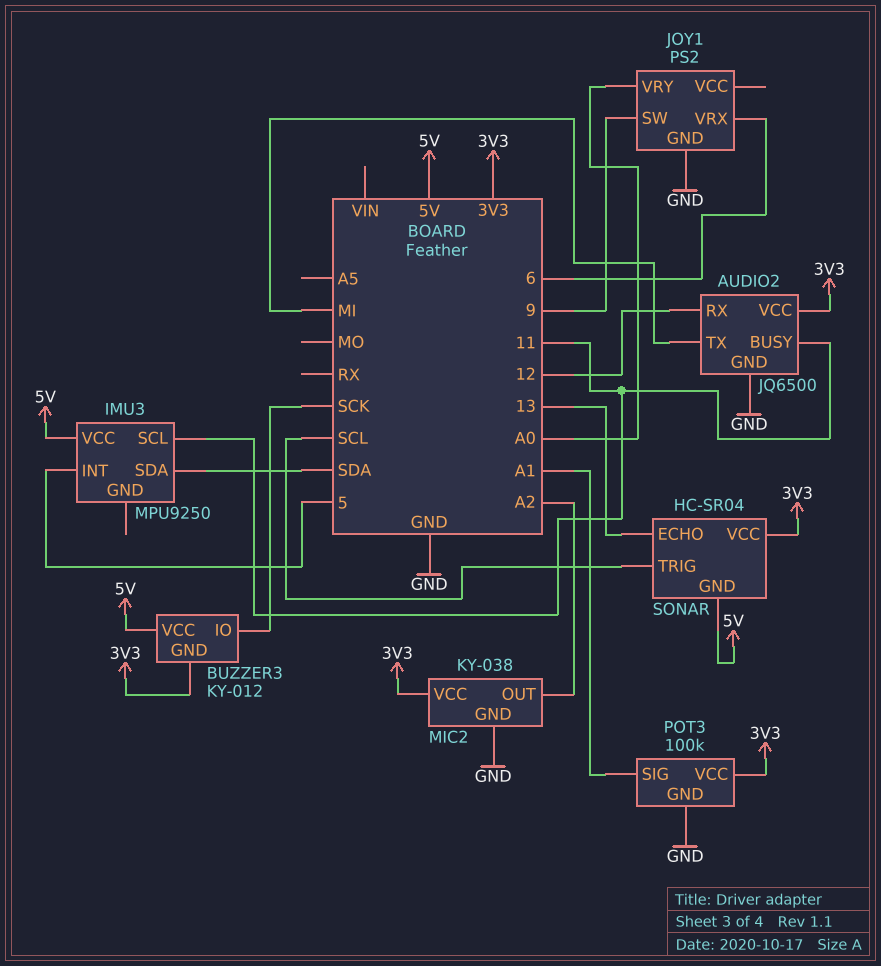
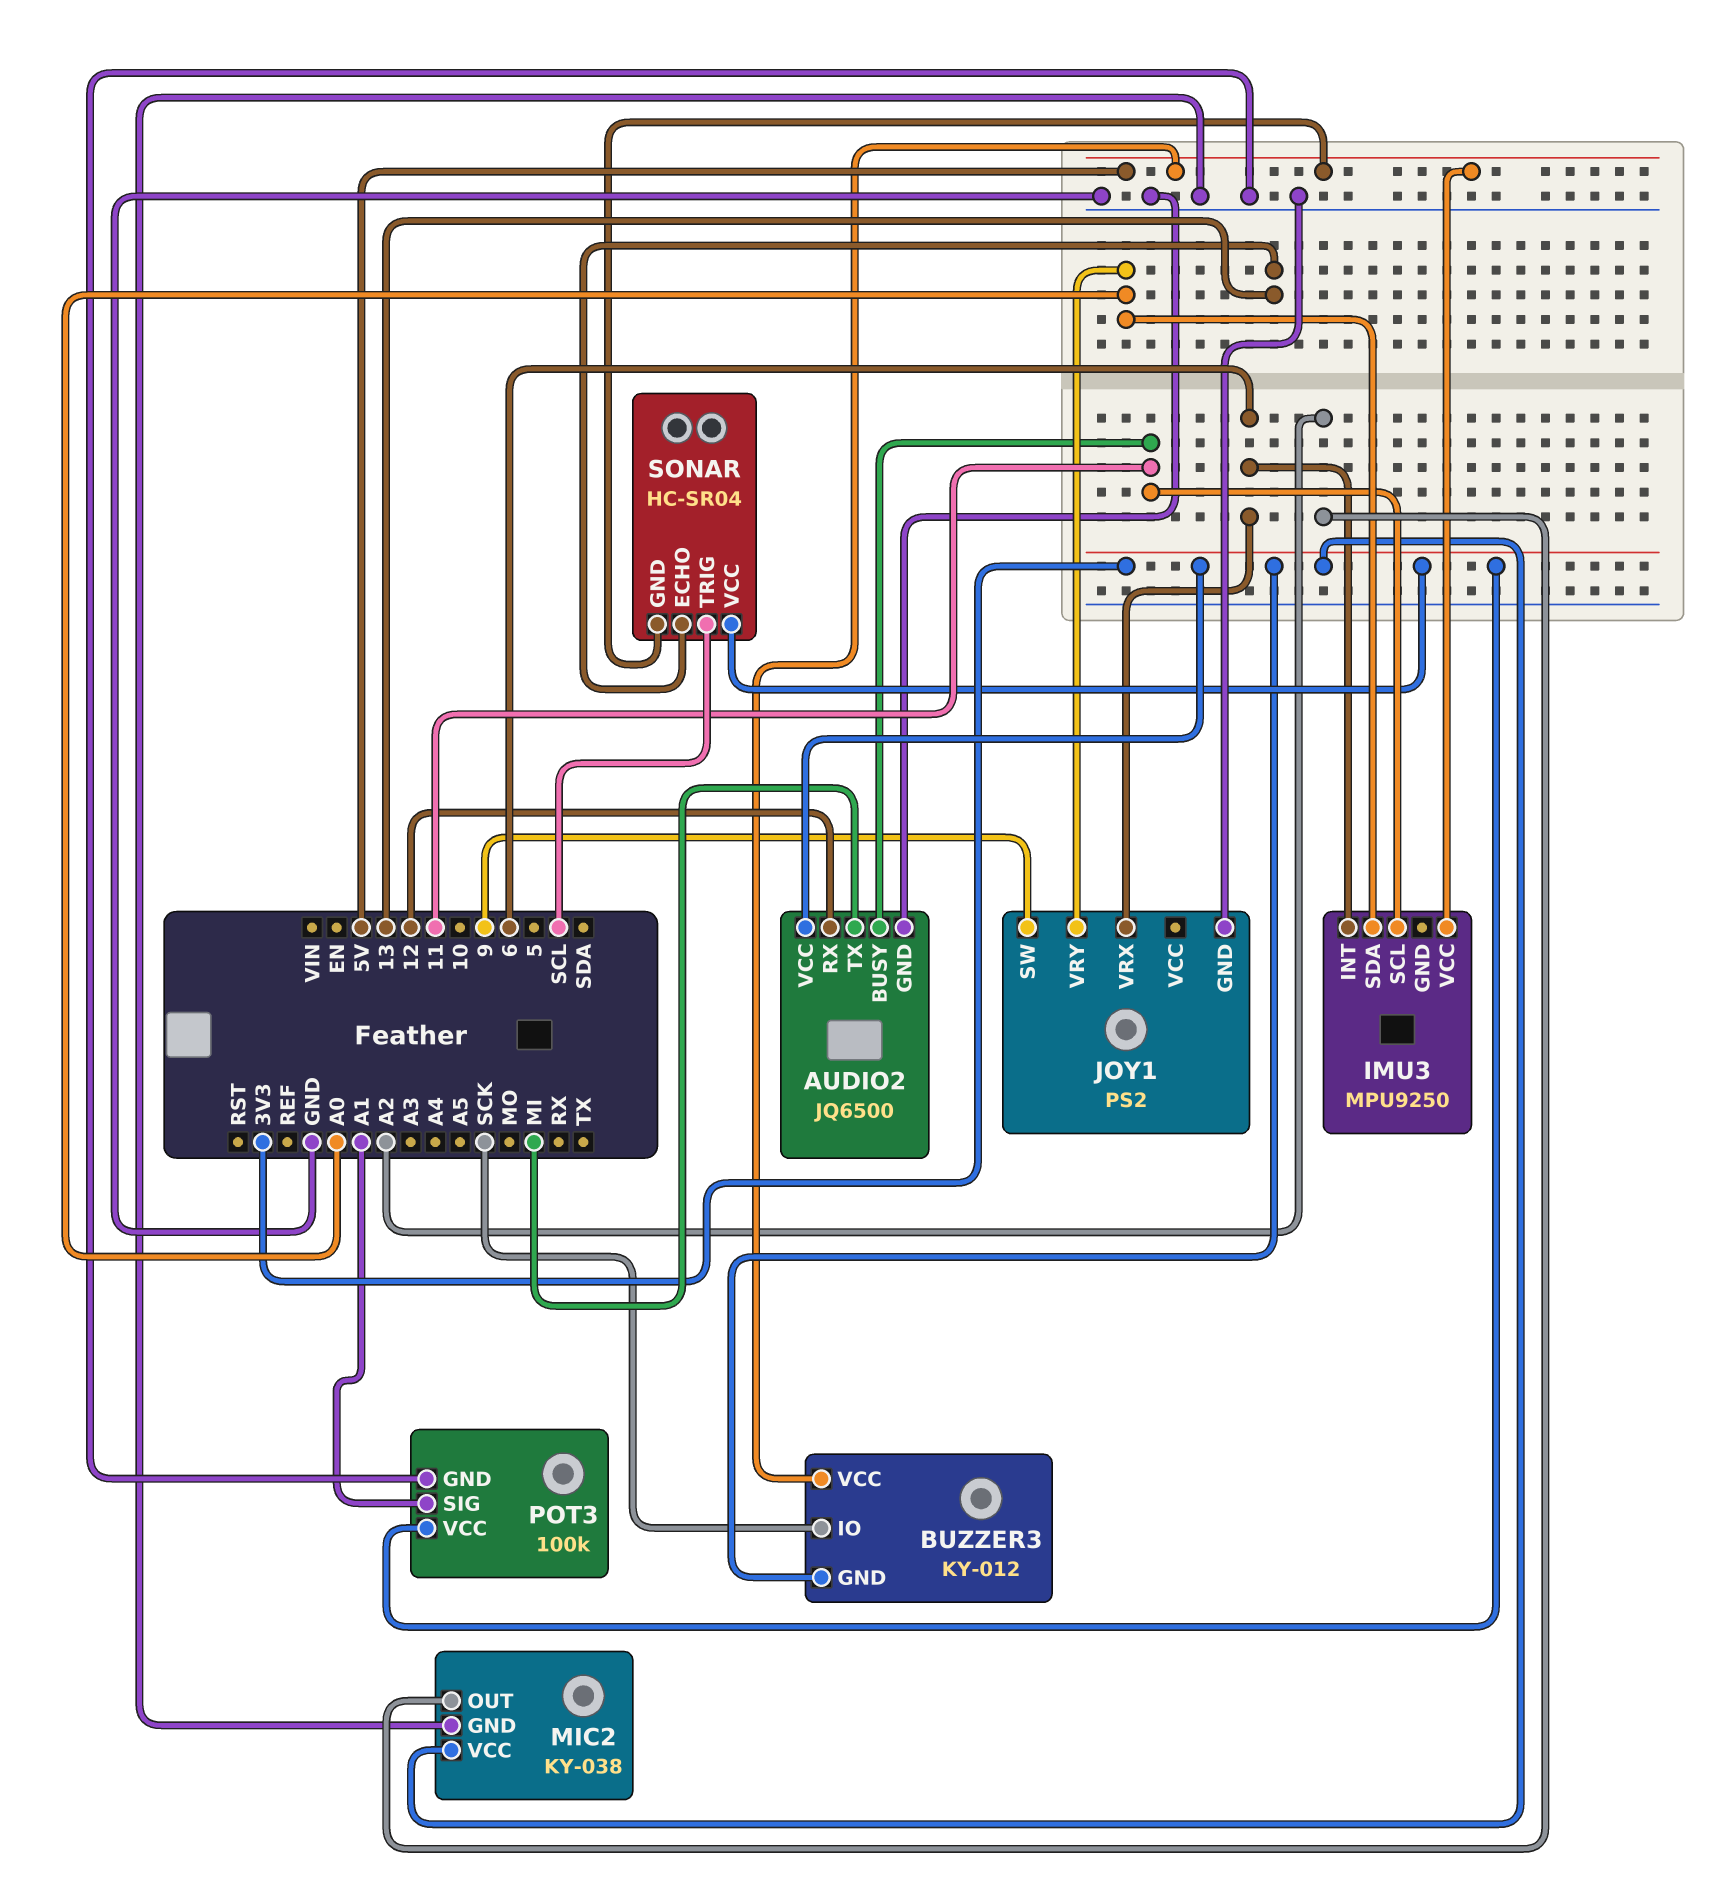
IMU3 pin INT: 5 -> 6
IMU3 pin SDA: SDA -> A0

